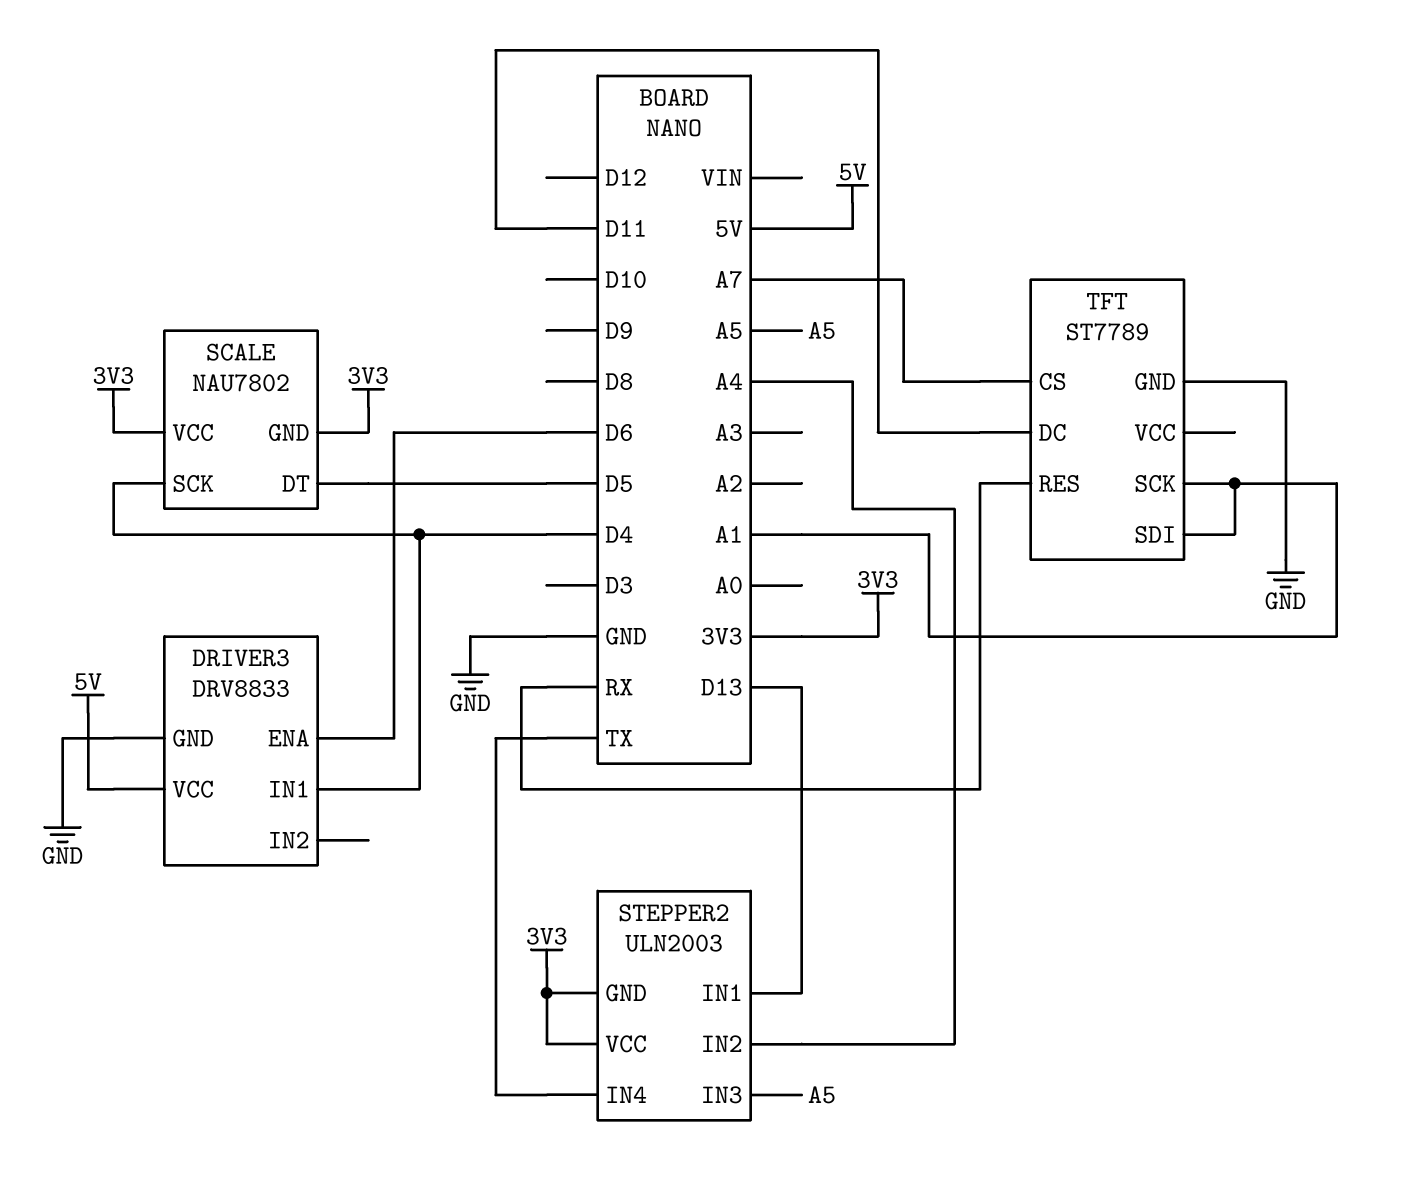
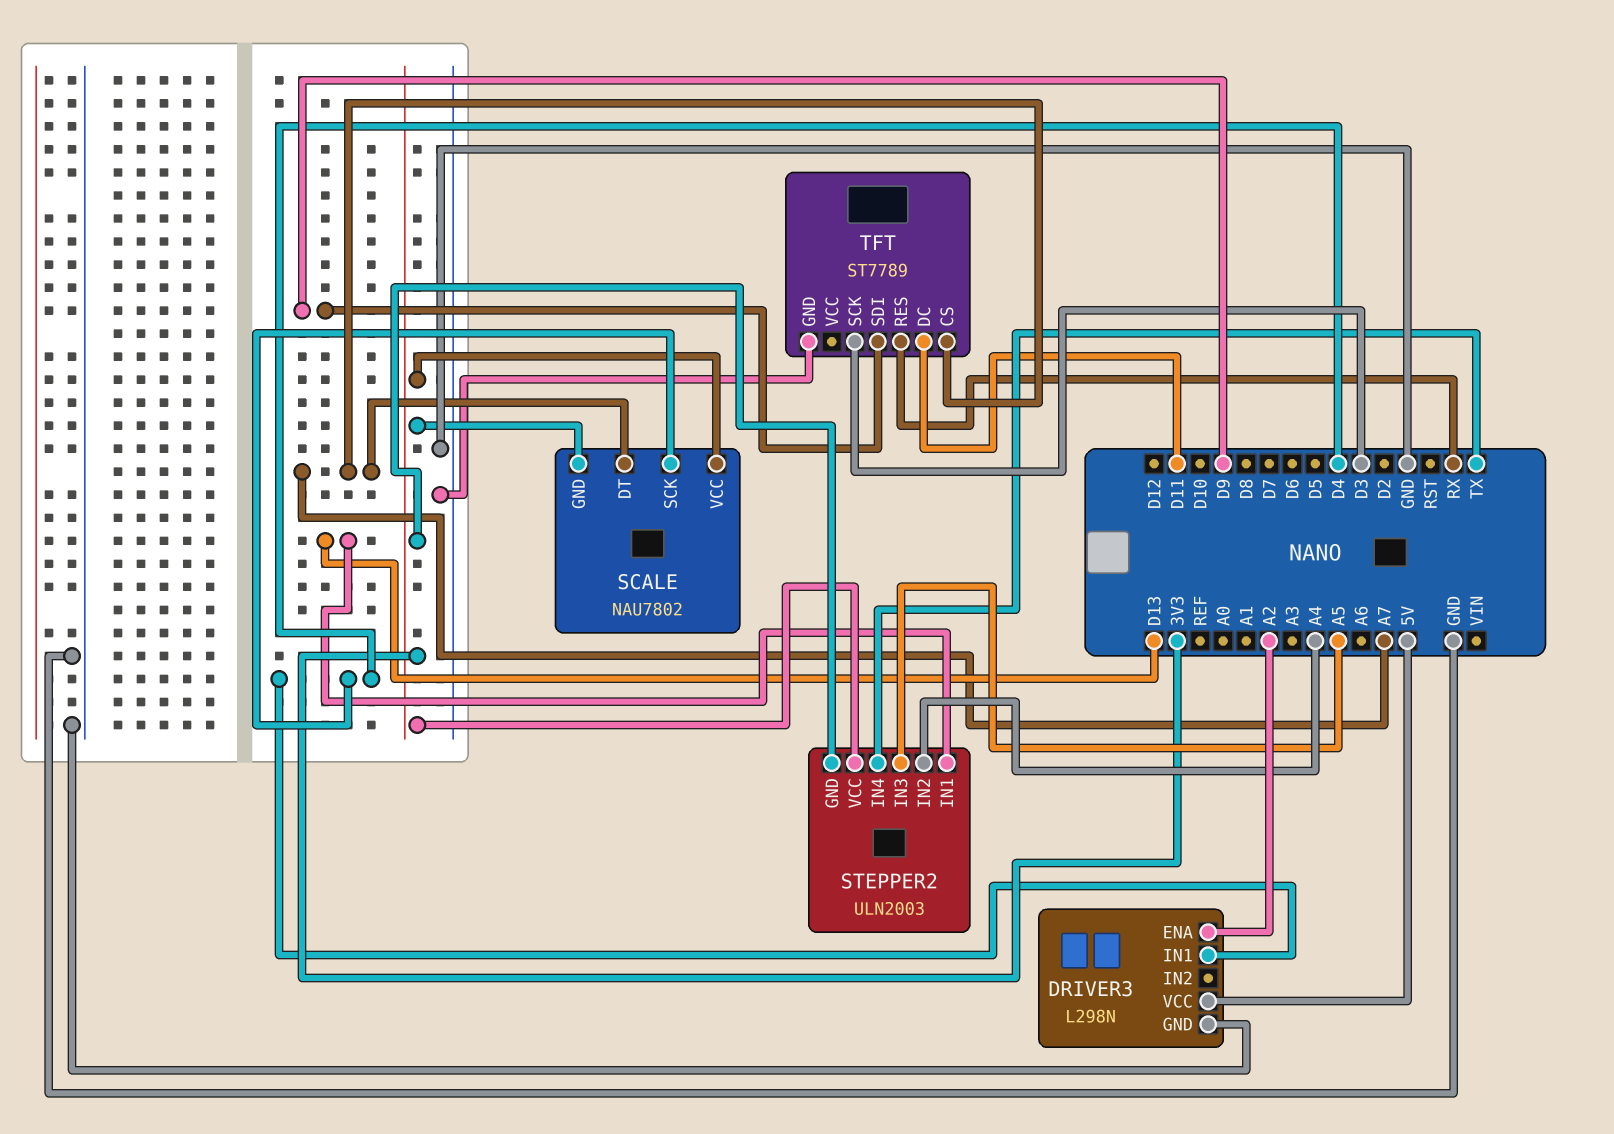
DRIVER3: DRV8833 -> L298N
DRIVER3 pin ENA: D6 -> A2
SCALE pin DT: D5 -> A7
TFT pin SCK: A1 -> D3
TFT pin SDI: A1 -> D9

